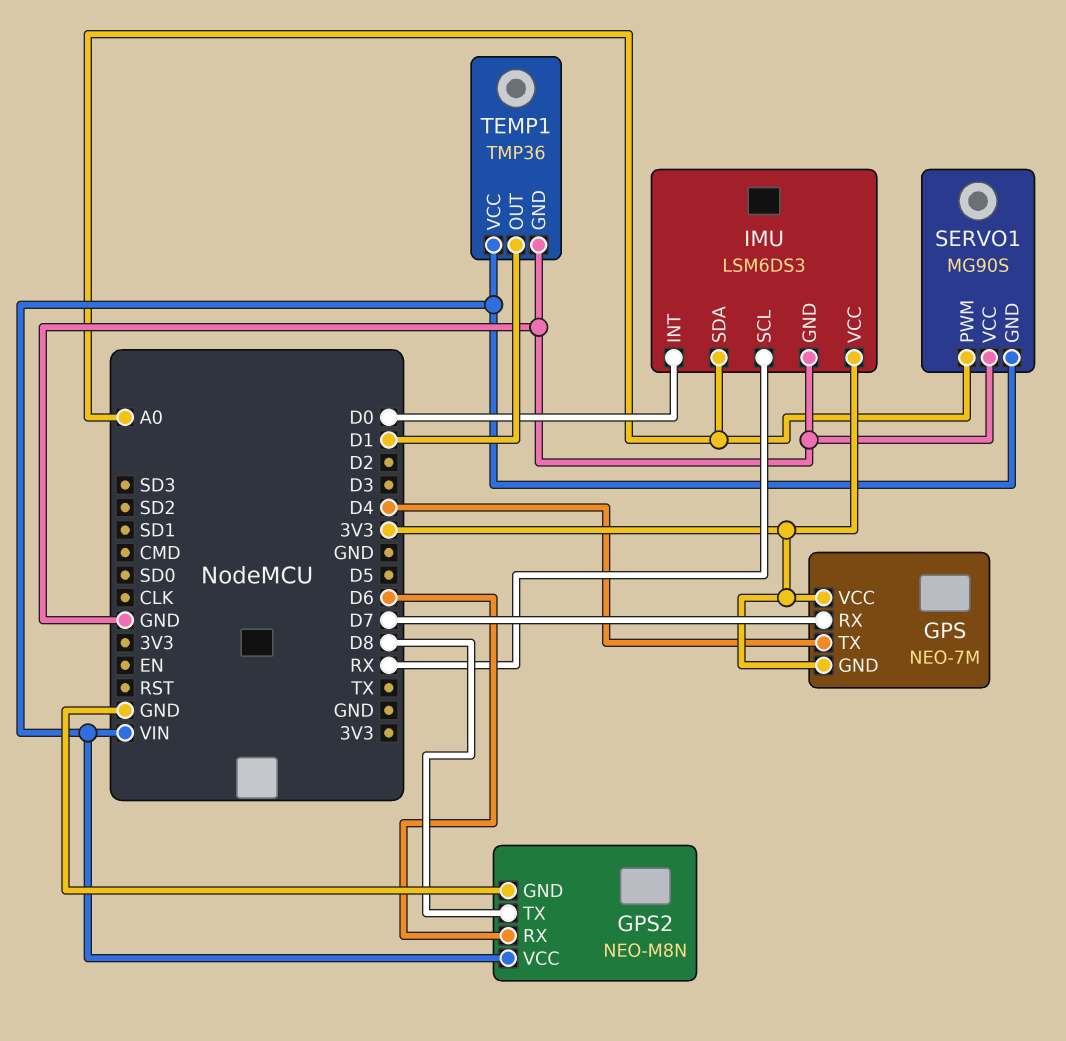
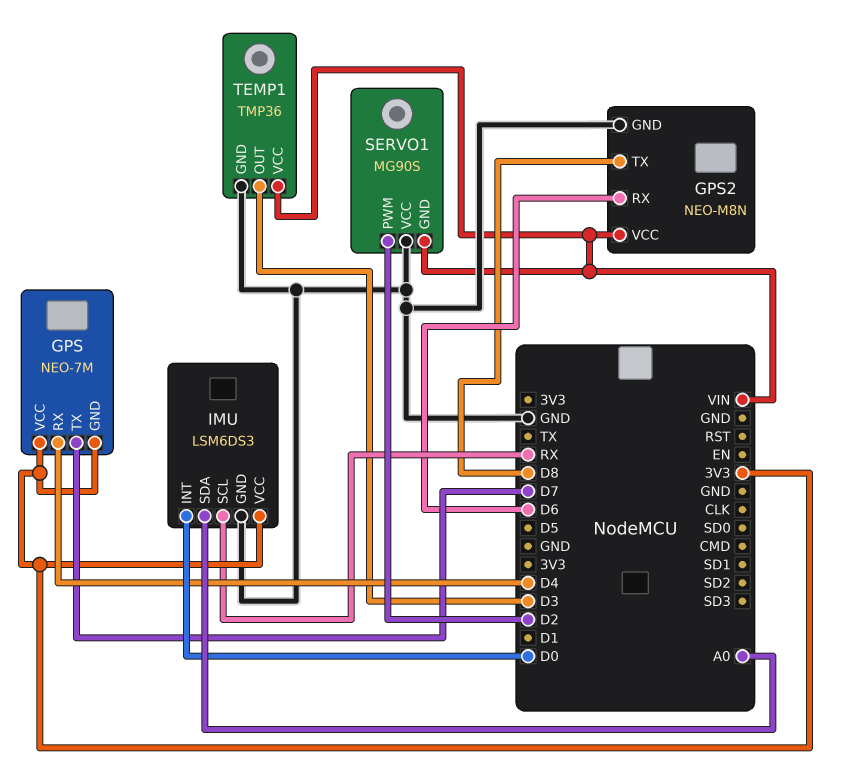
GPS pin RX: D7 -> D4
GPS pin TX: D4 -> D7
SERVO1 pin PWM: A0 -> D2
TEMP1 pin OUT: D1 -> D3

